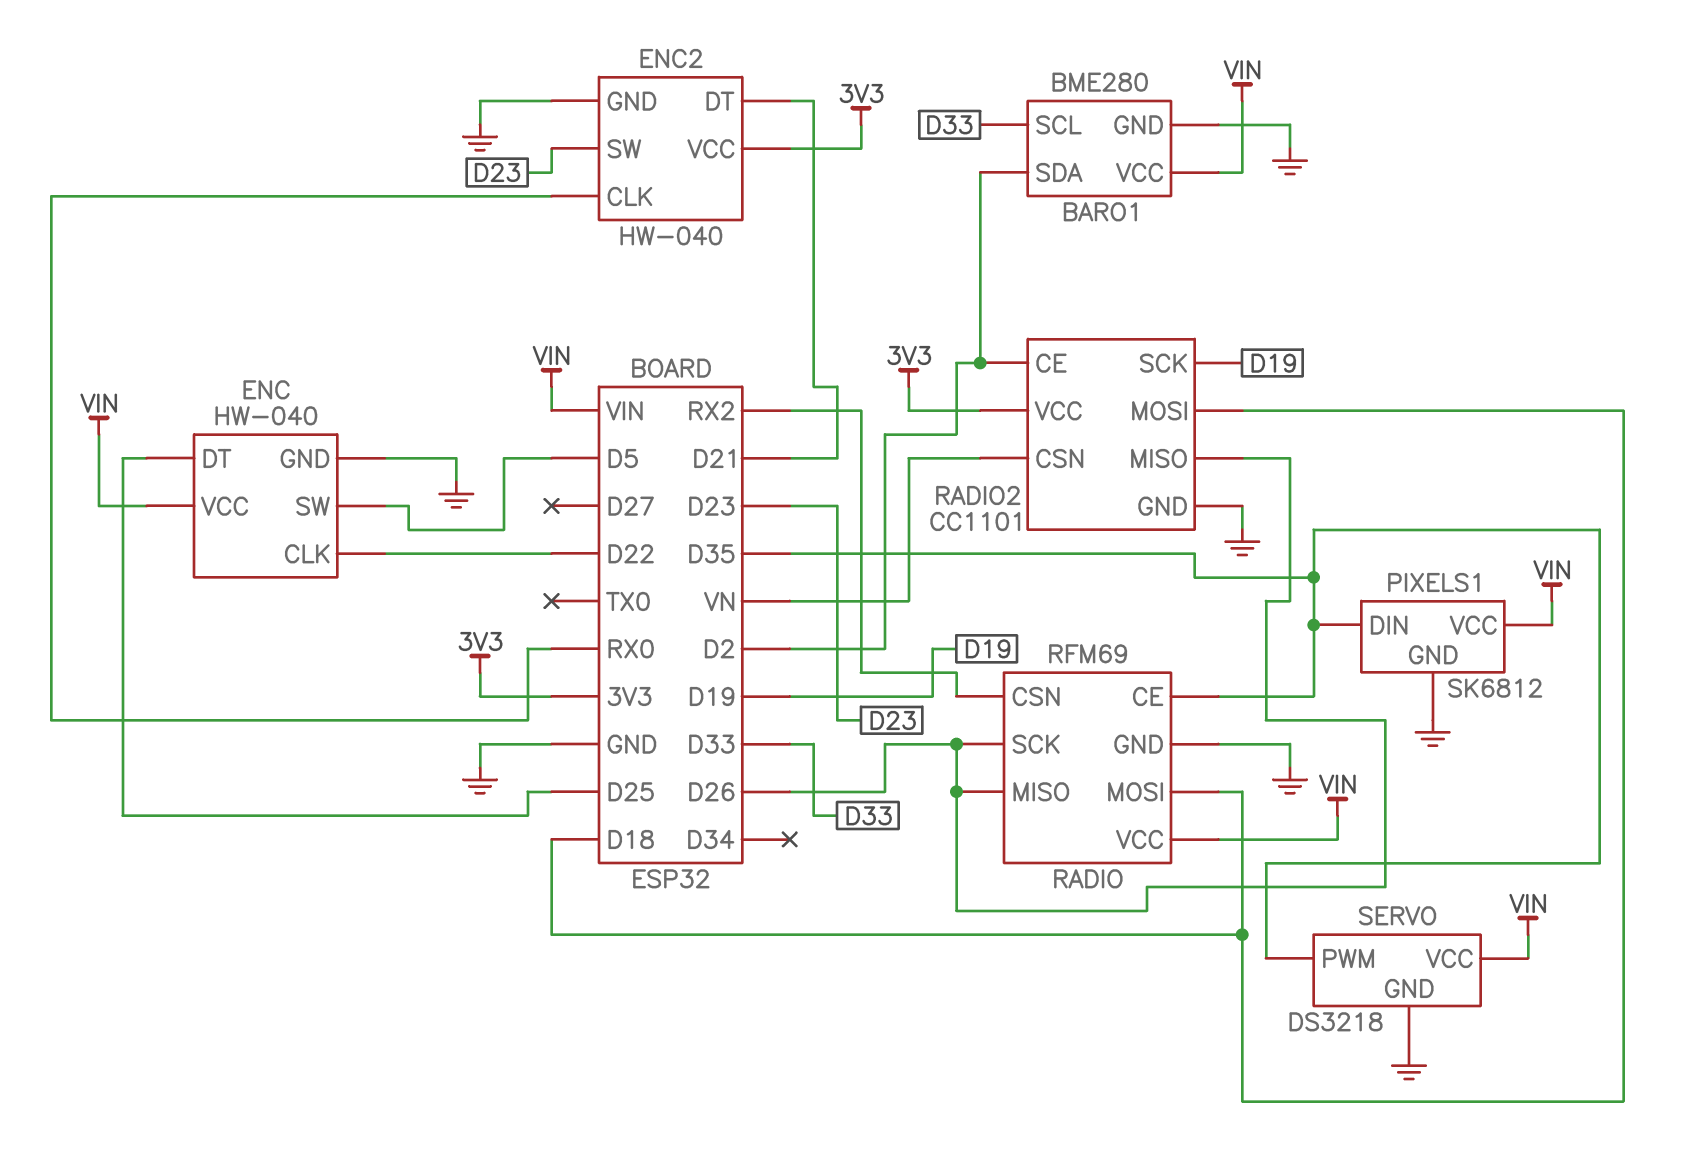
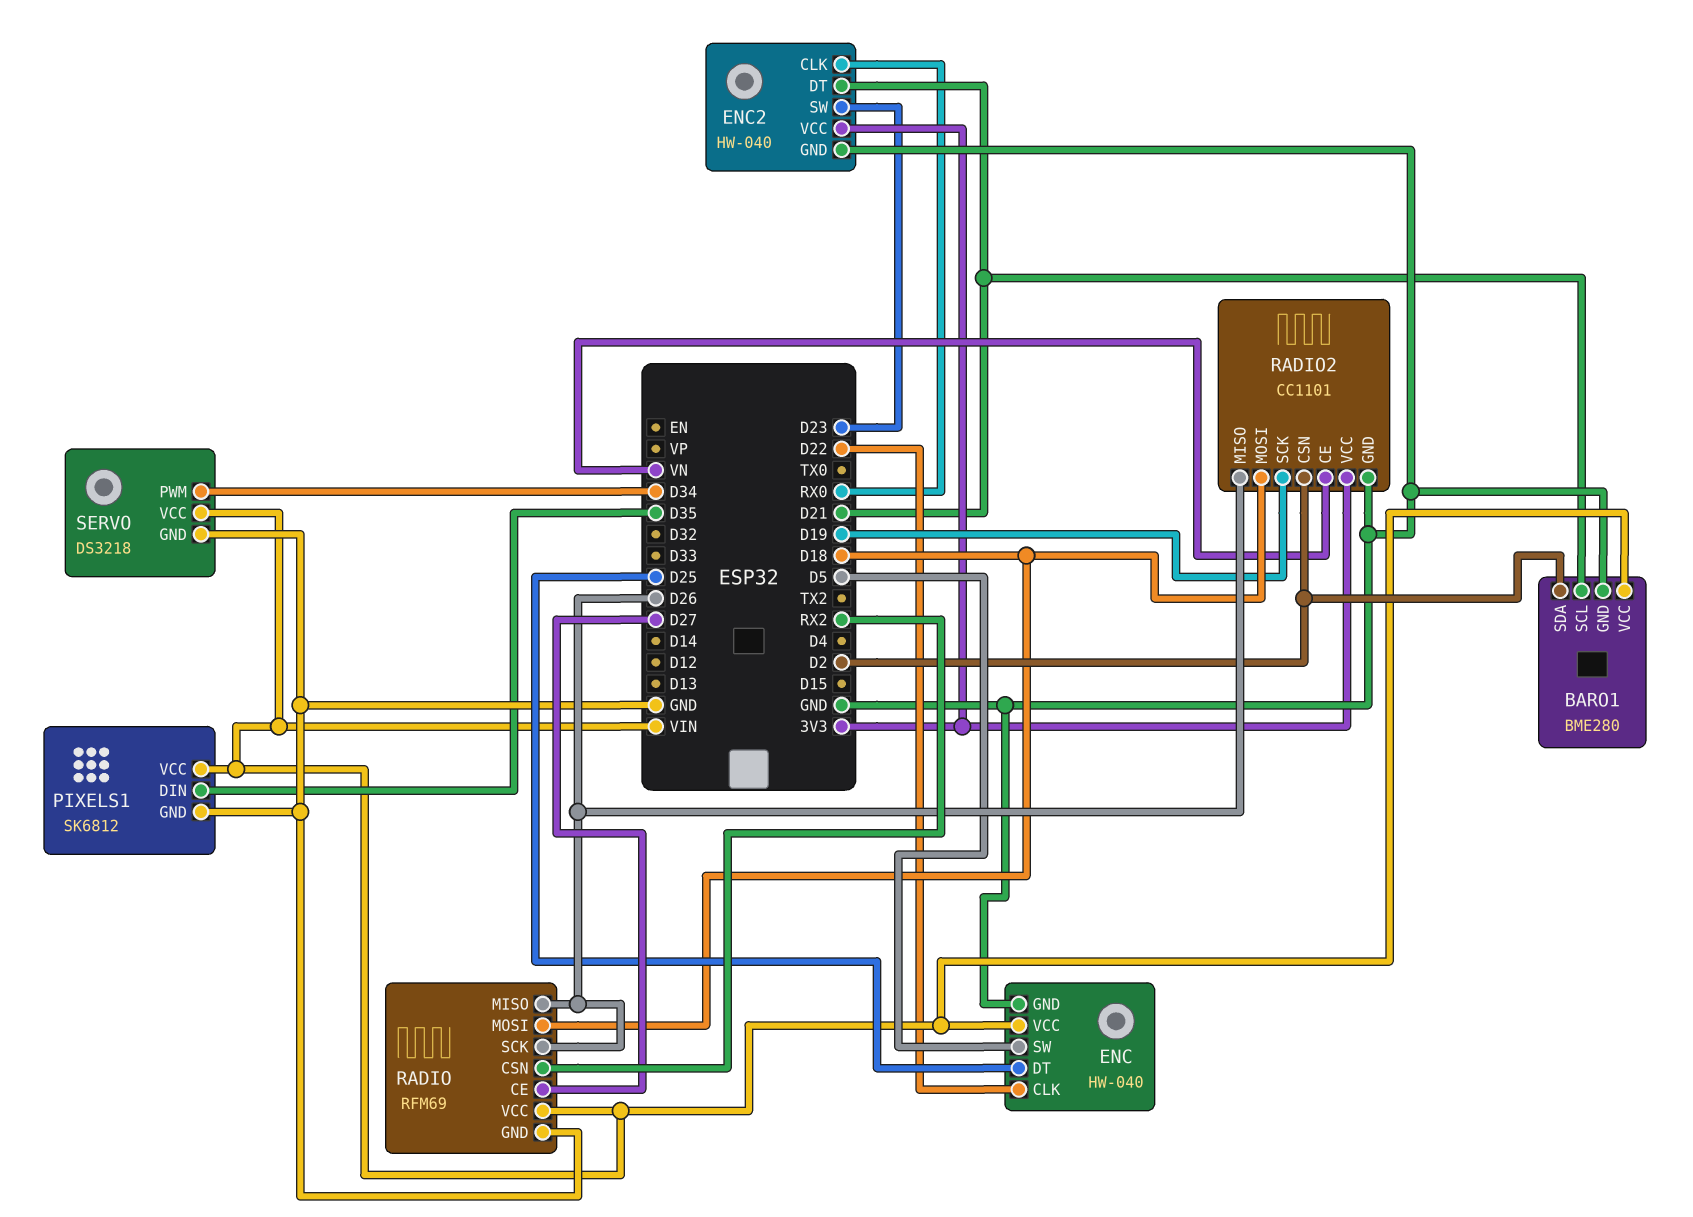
BARO1 pin SCL: D33 -> D21
RADIO pin CE: D35 -> D27
RADIO2 pin CE: D2 -> VN
RADIO2 pin CSN: VN -> D2
SERVO pin PWM: D35 -> D34

